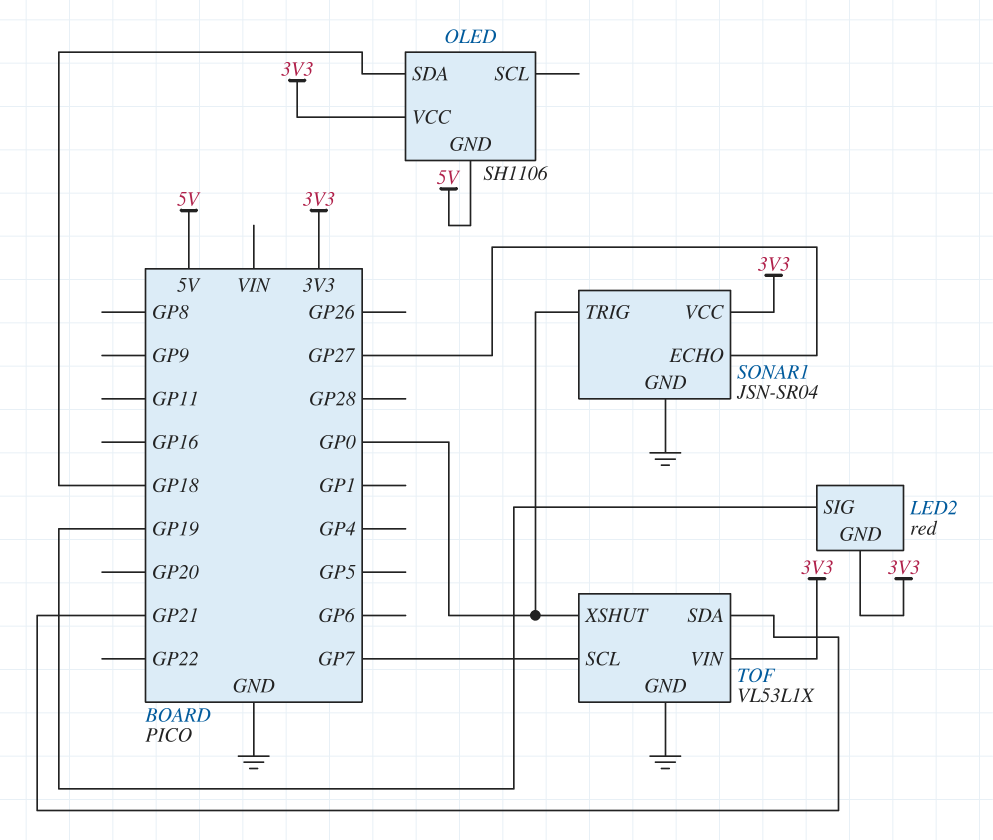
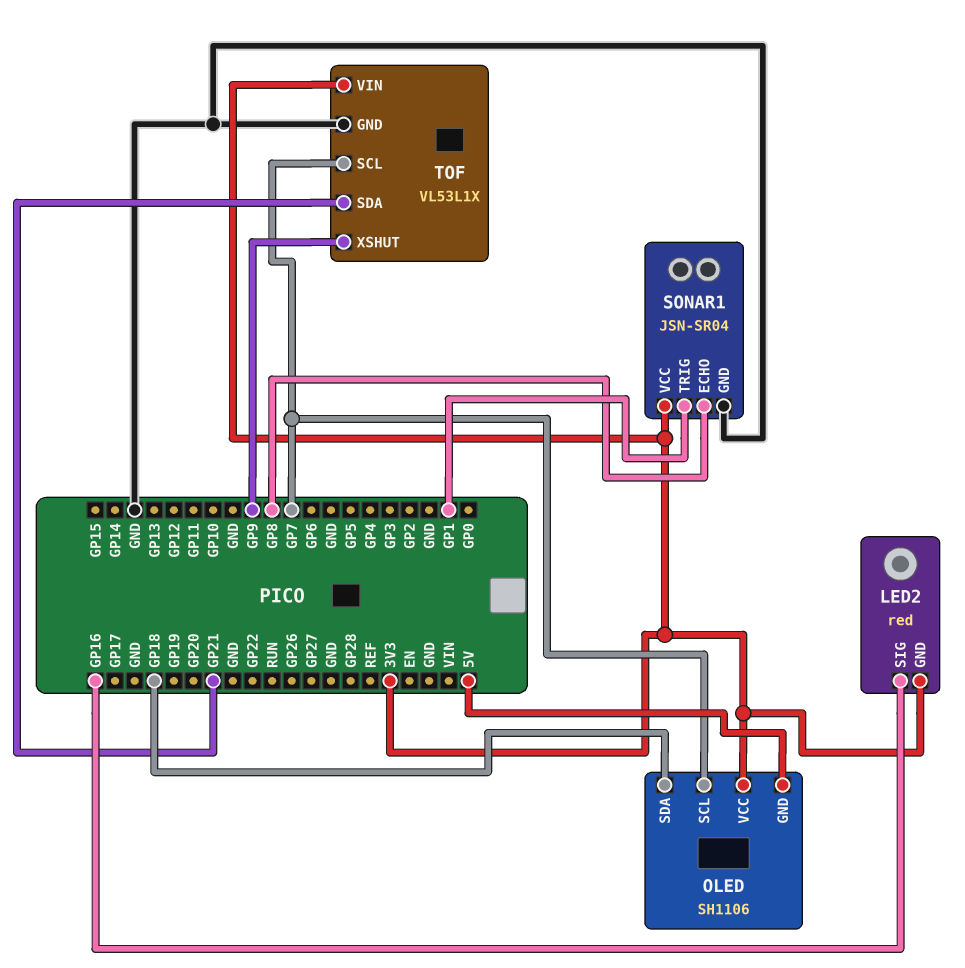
LED2 pin SIG: GP19 -> GP16
OLED pin SCL: none -> GP7
SONAR1 pin ECHO: GP27 -> GP8
SONAR1 pin TRIG: GP0 -> GP1
TOF pin XSHUT: GP0 -> GP9

